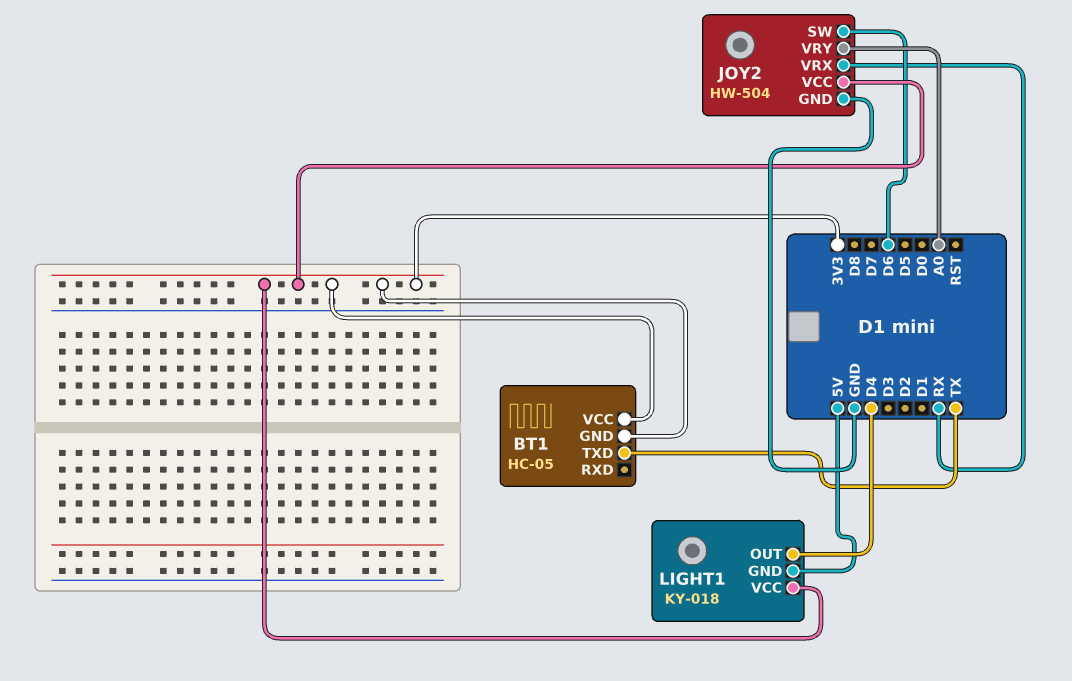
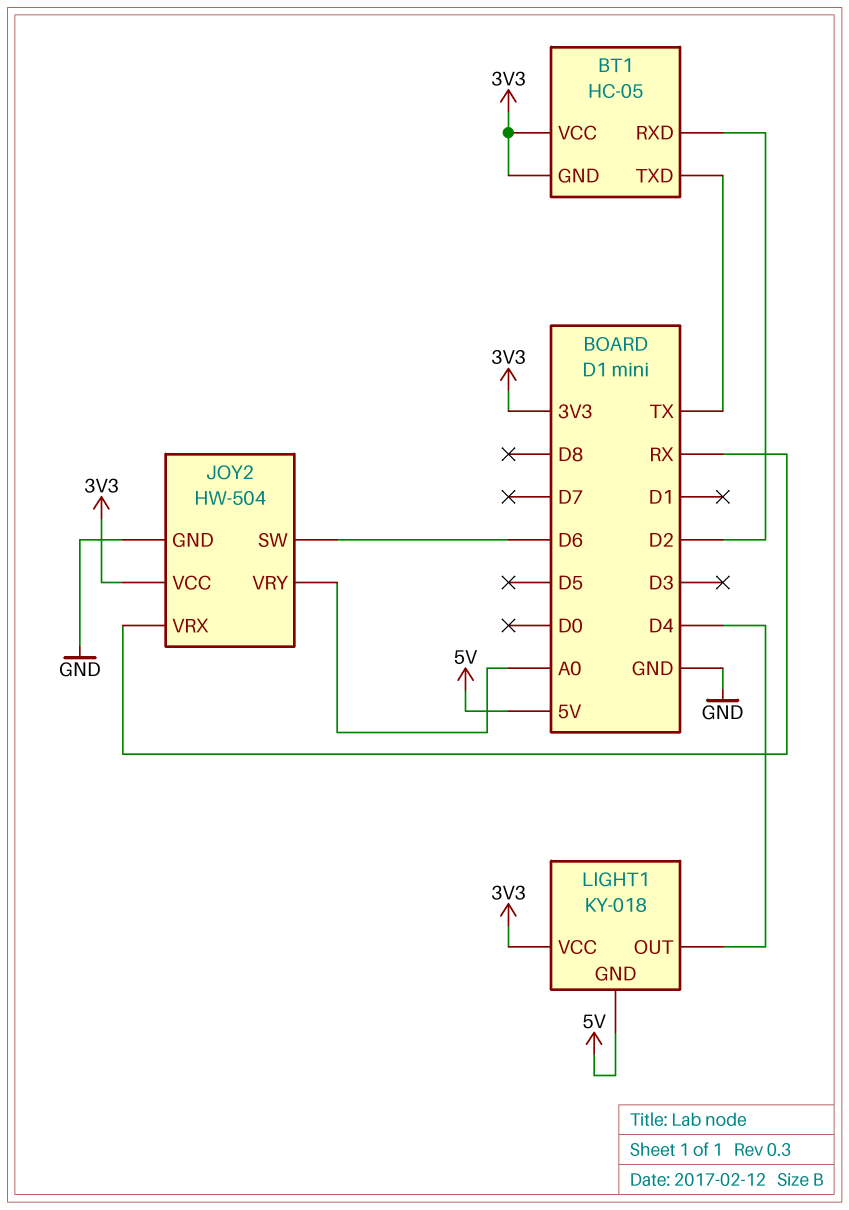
BT1 pin RXD: none -> D2

